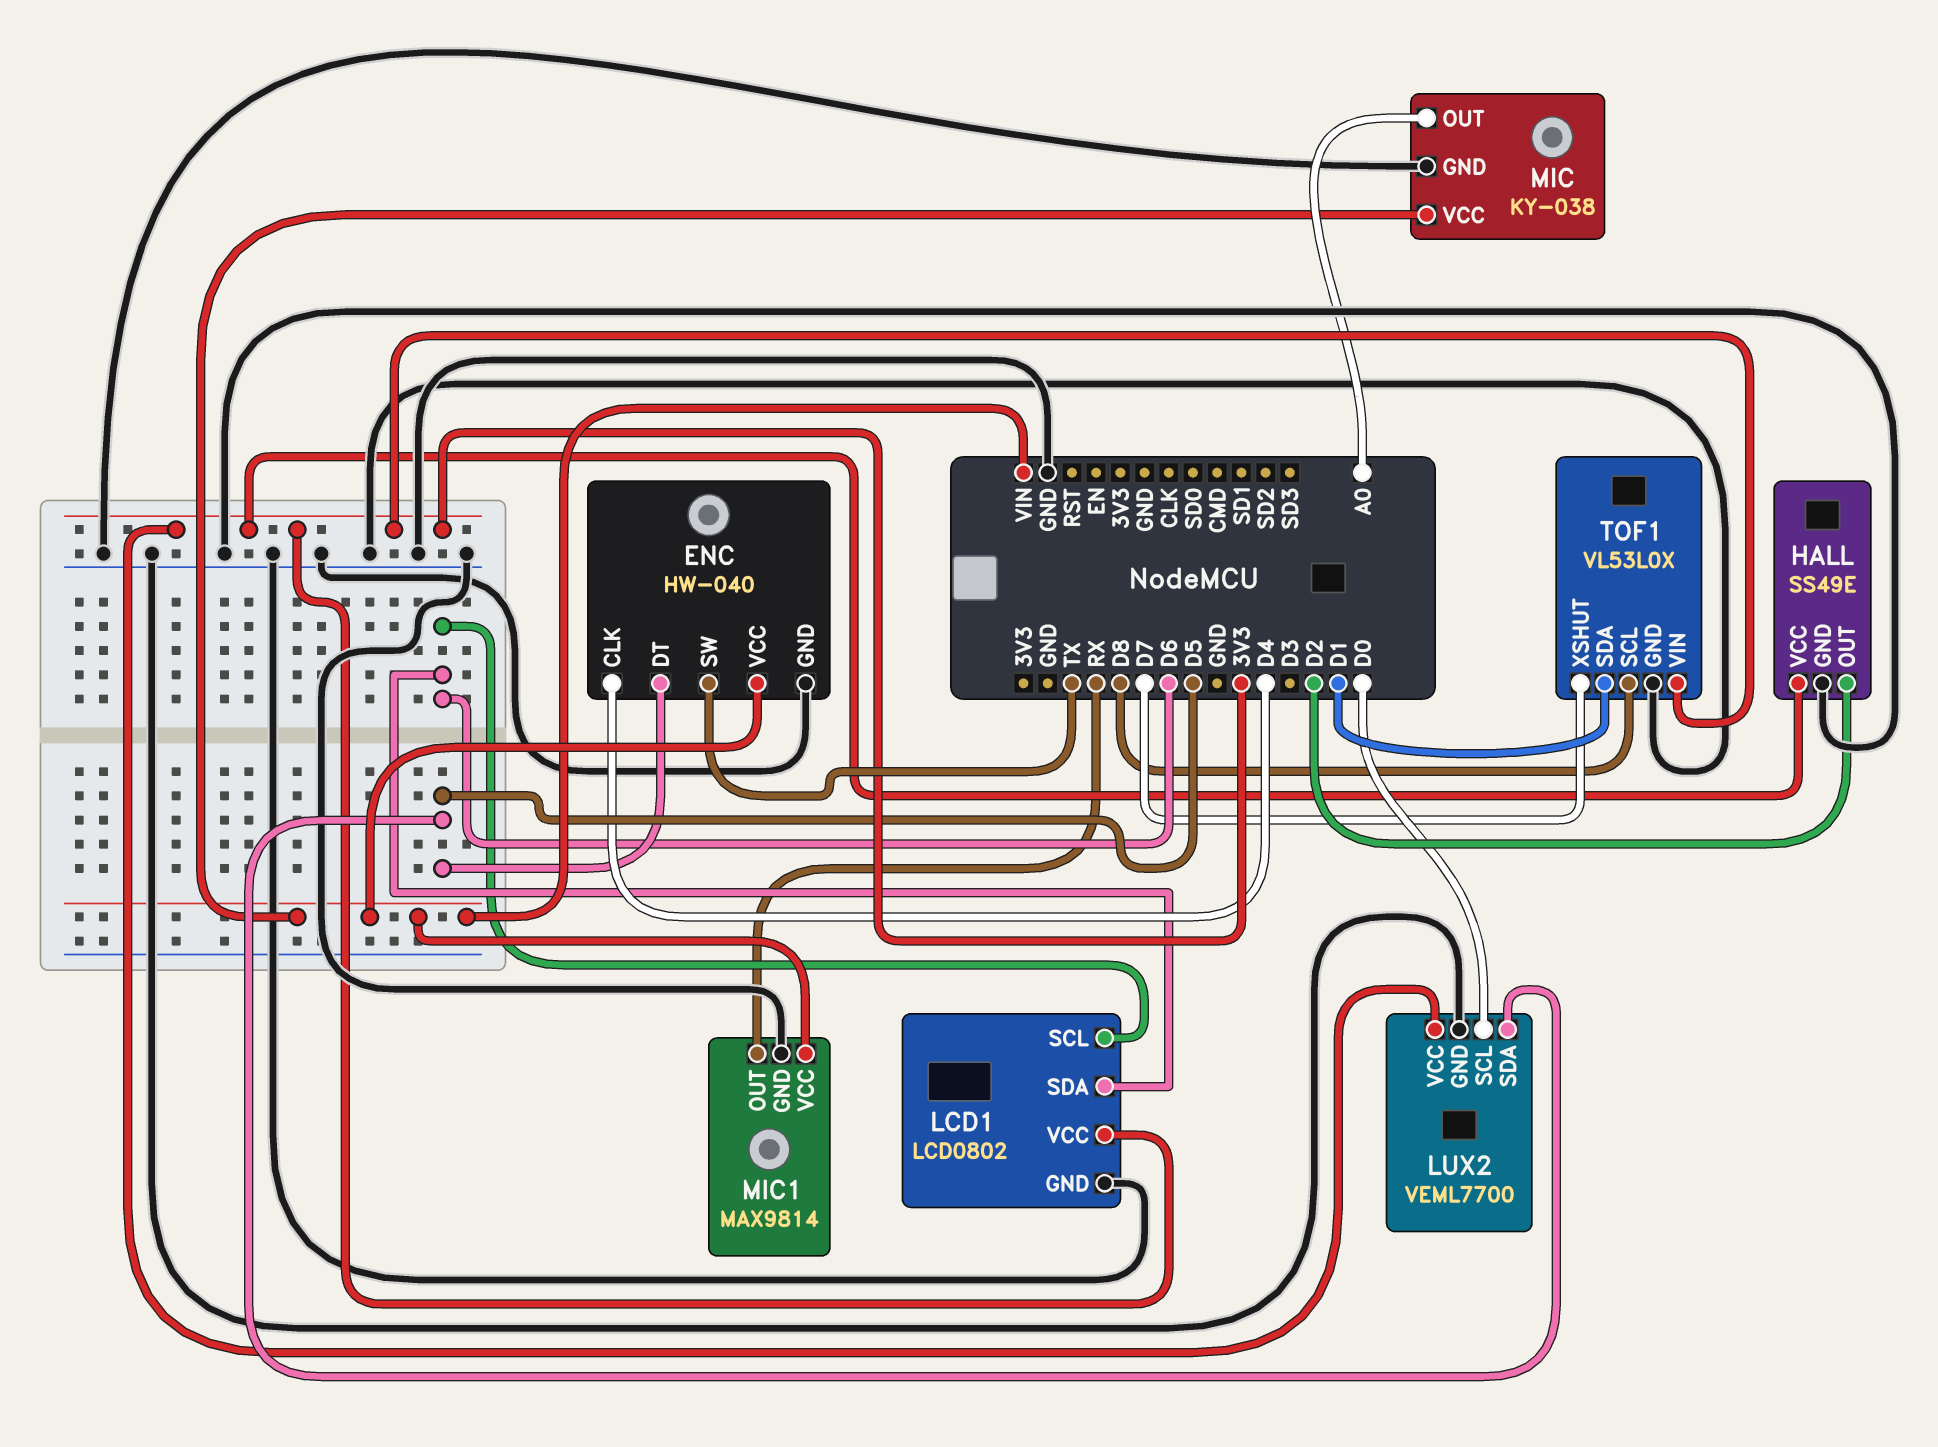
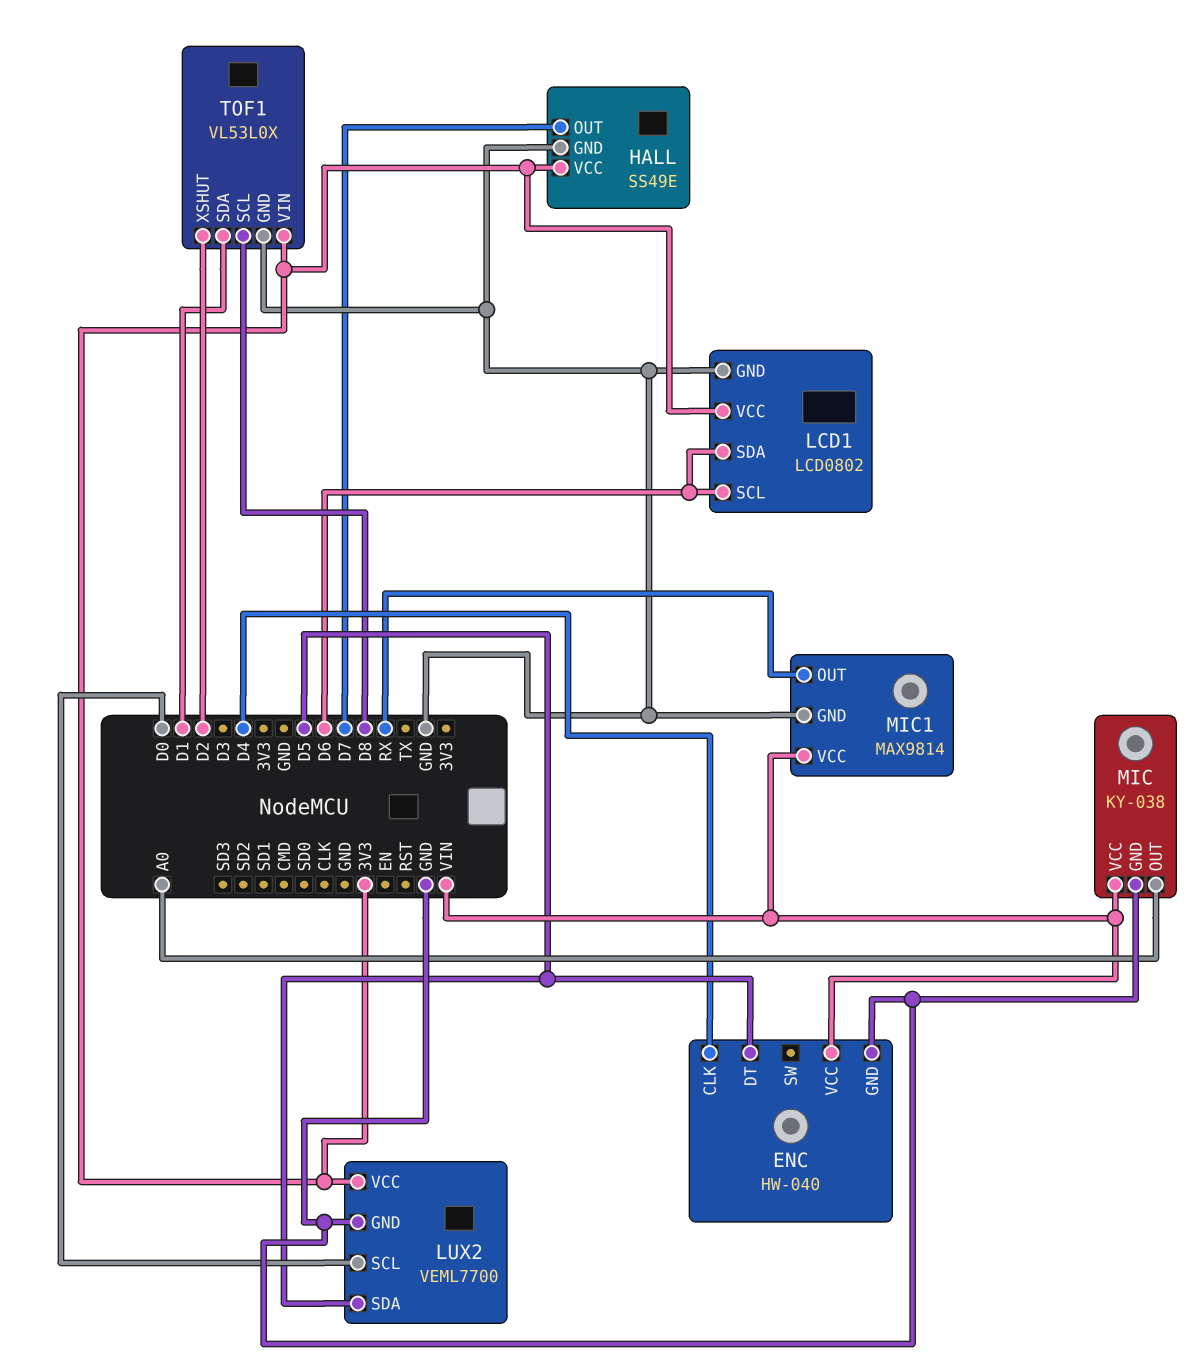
ENC pin SW: TX -> none
HALL pin OUT: D2 -> D7
TOF1 pin XSHUT: D7 -> D2

